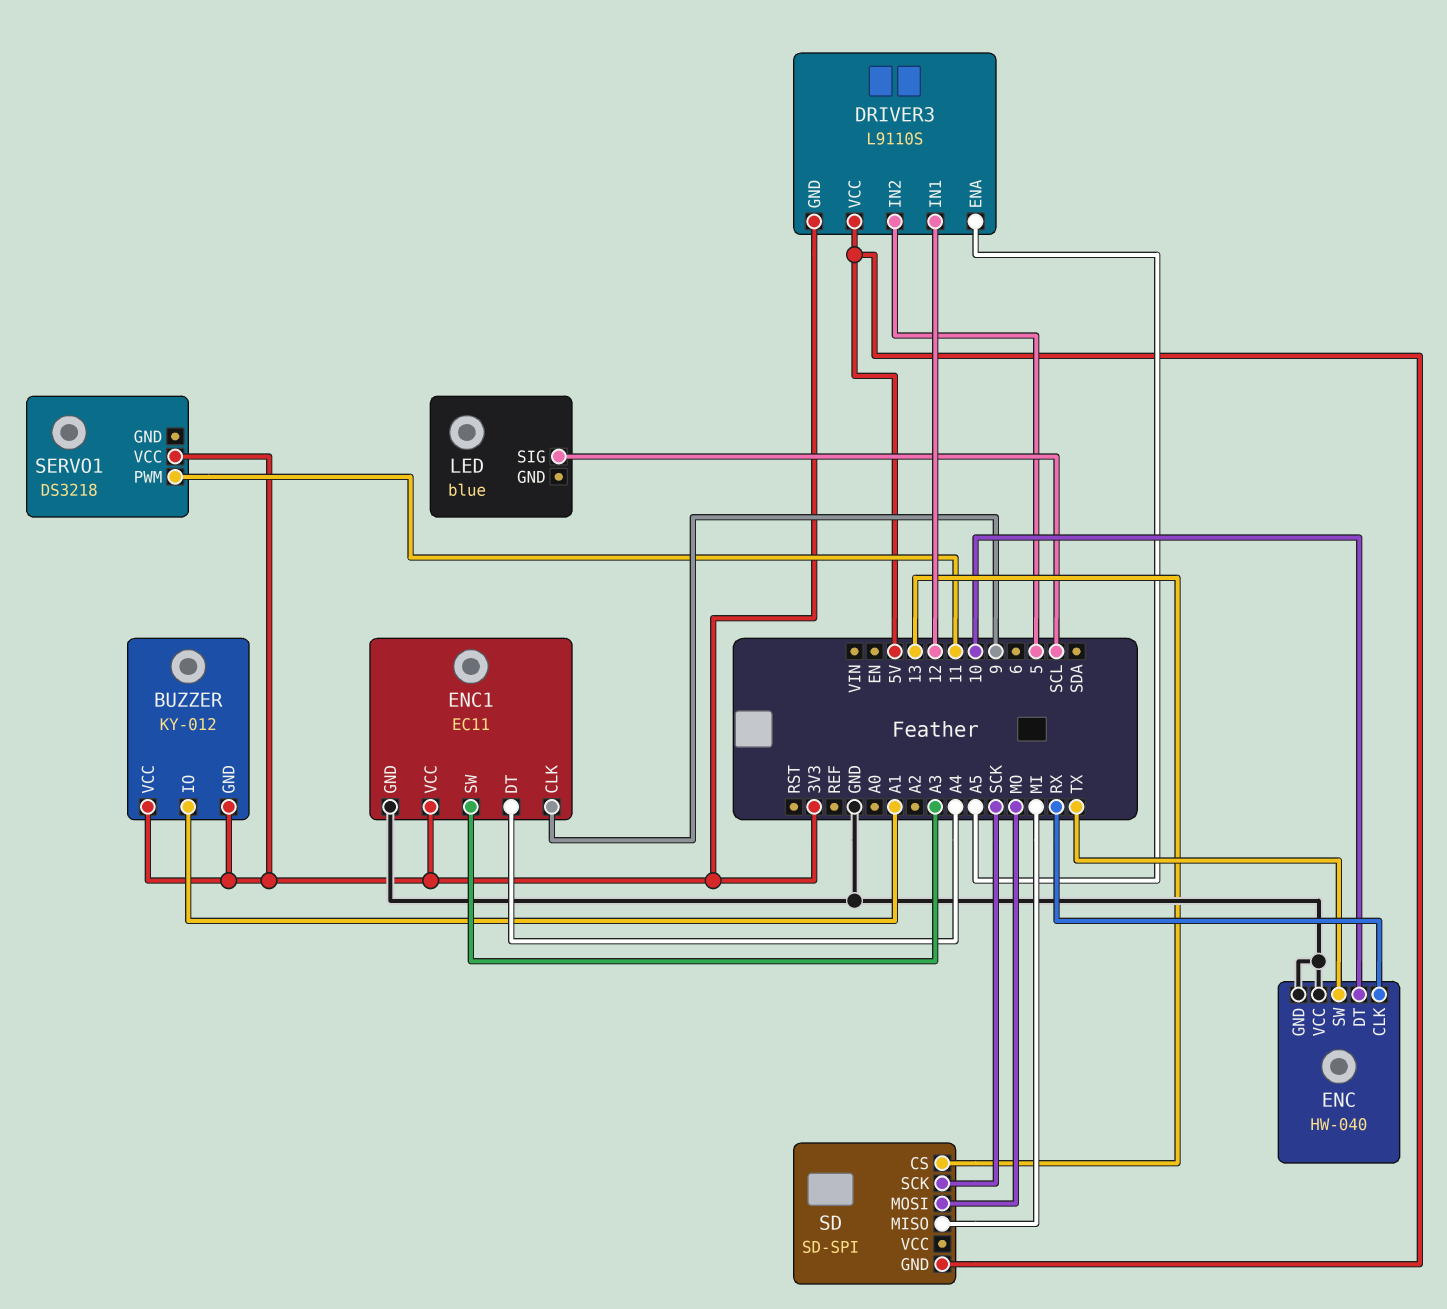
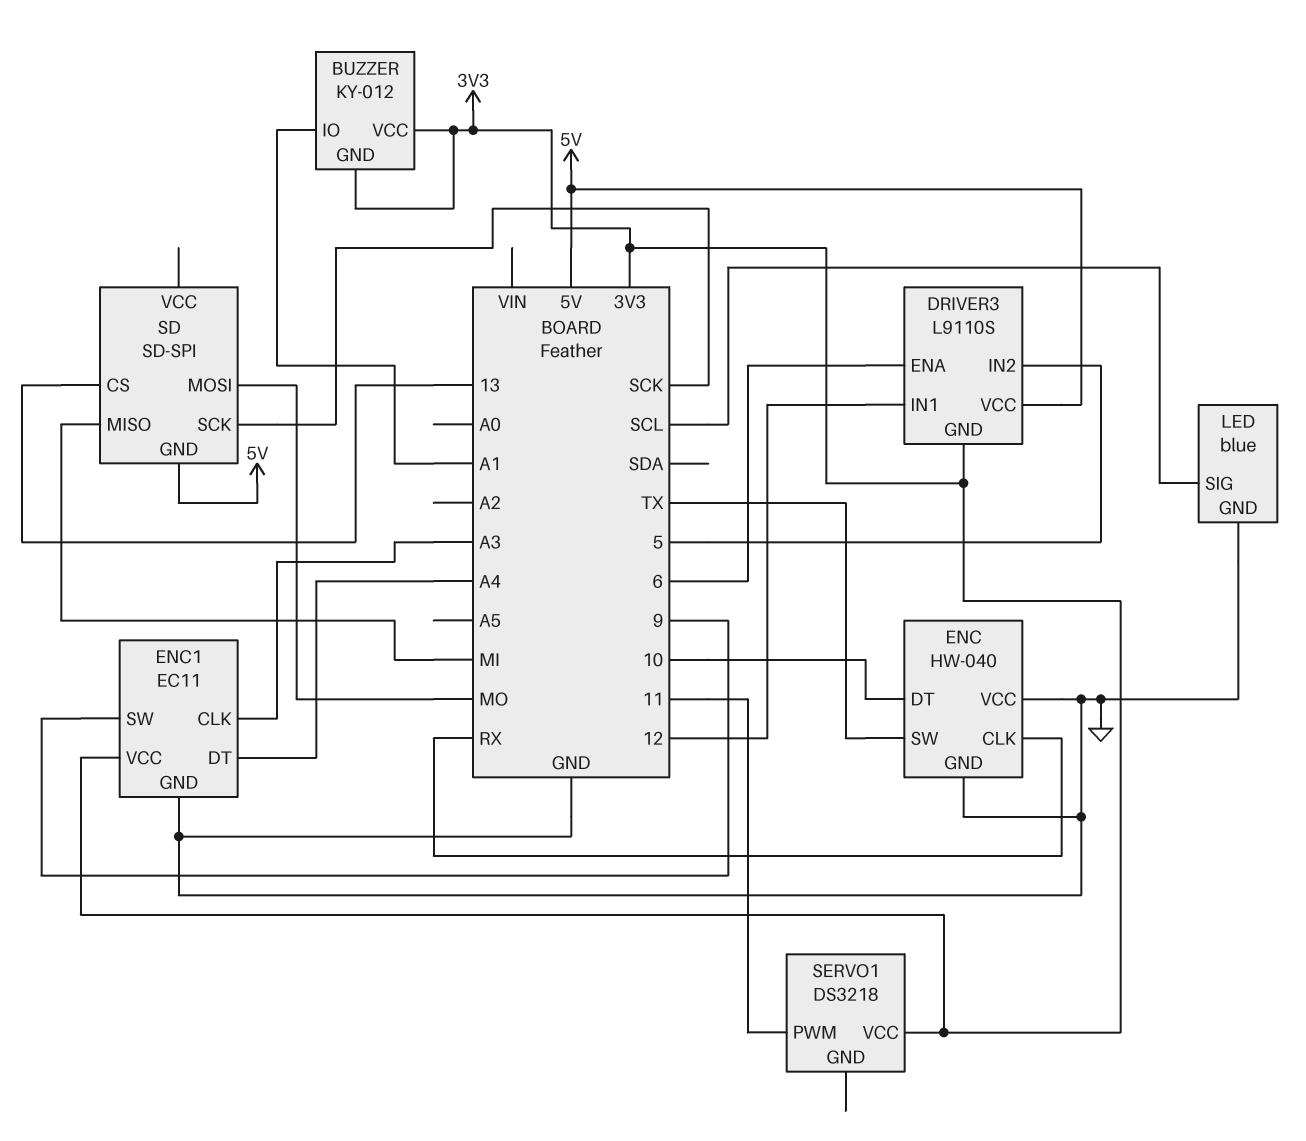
DRIVER3 pin ENA: A5 -> 6
ENC1 pin CLK: 9 -> A3
ENC1 pin SW: A3 -> 9
LED pin GND: none -> GND

